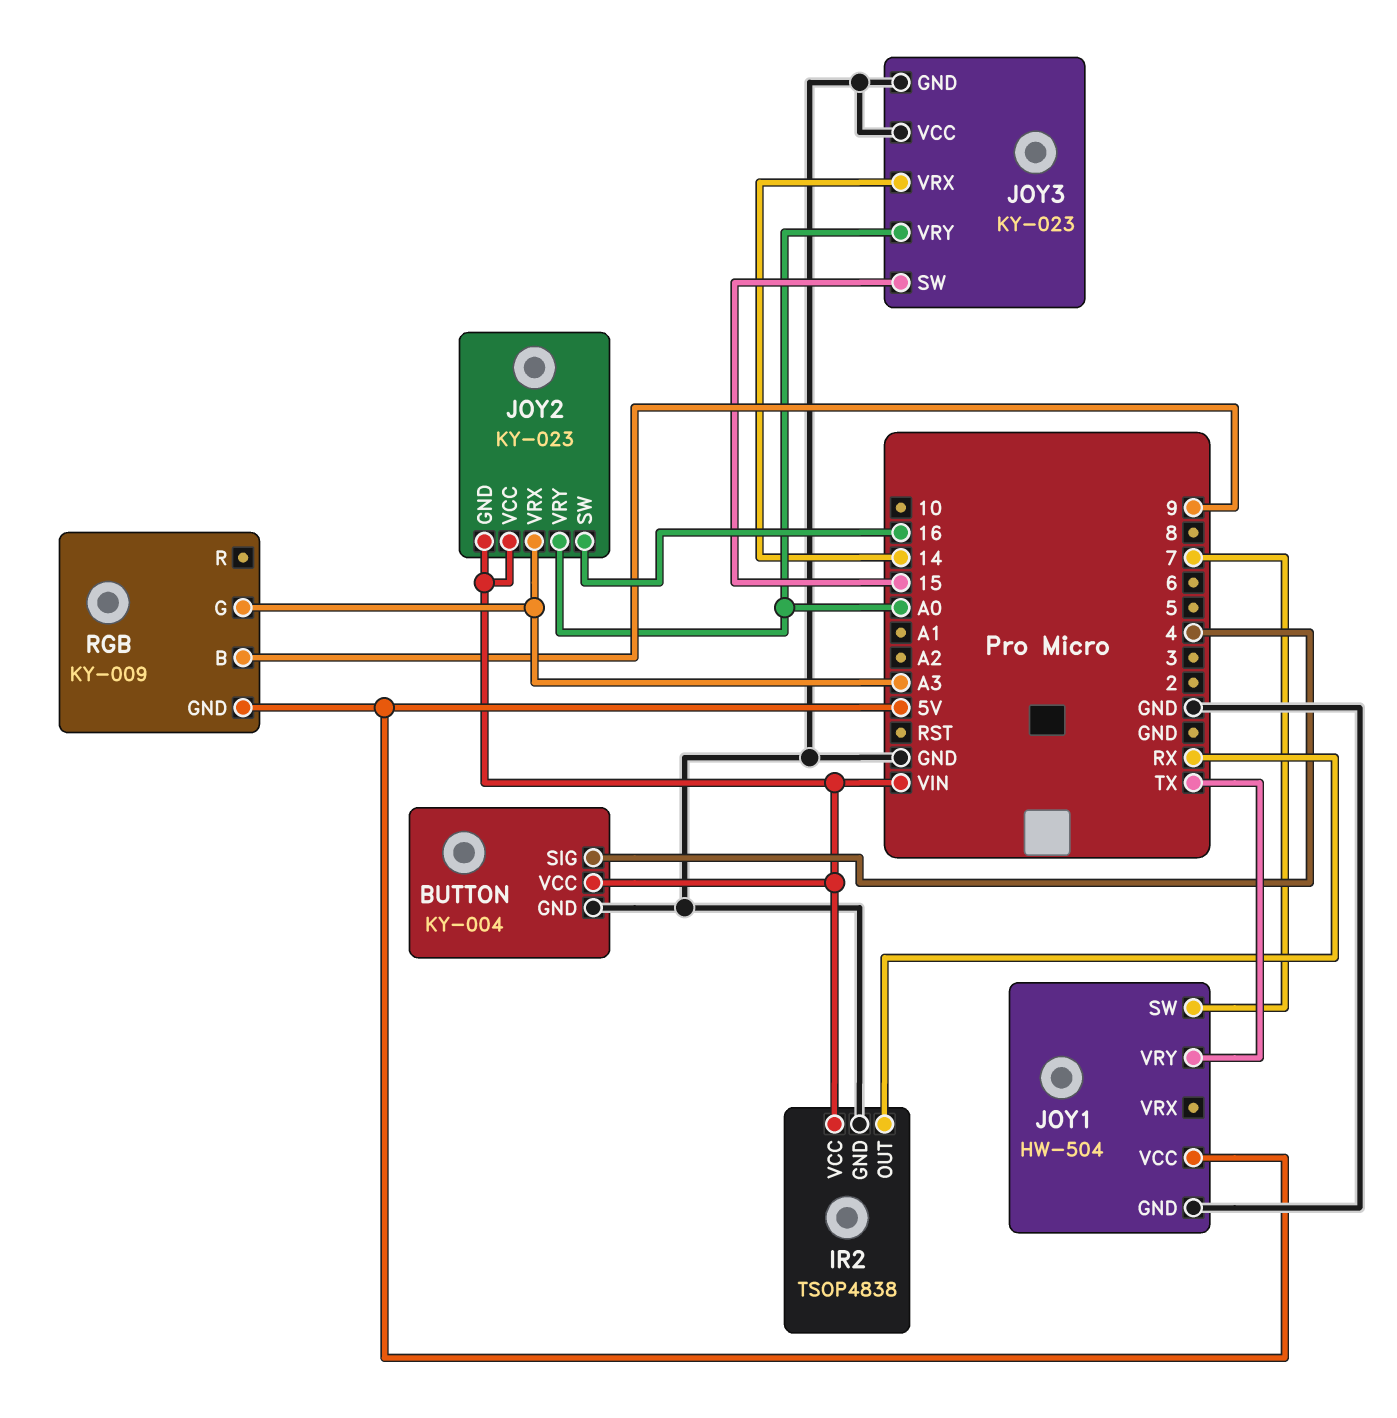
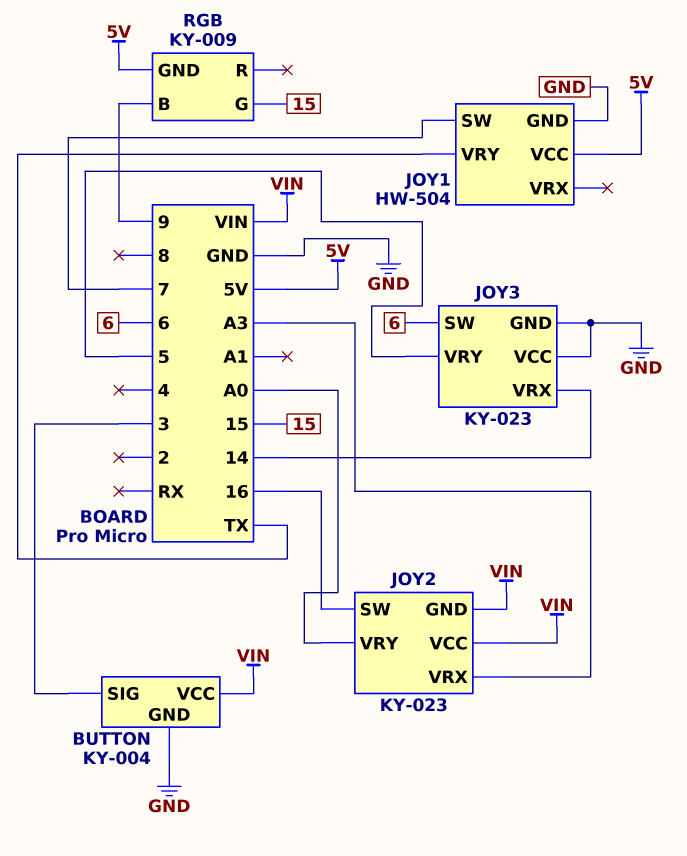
BUTTON pin SIG: 4 -> 3
IR2: TSOP4838 -> none
IR2 pin GND: GND -> none
IR2 pin OUT: RX -> none
IR2 pin VCC: VIN -> none
JOY3 pin SW: 15 -> 6
JOY3 pin VRY: A0 -> 5
RGB pin G: A3 -> 15

